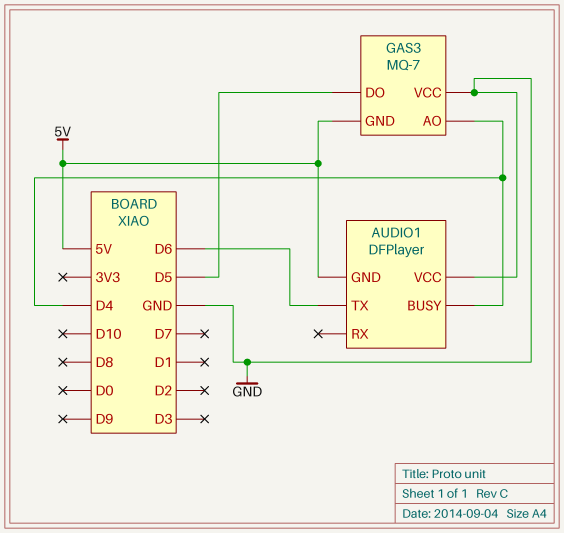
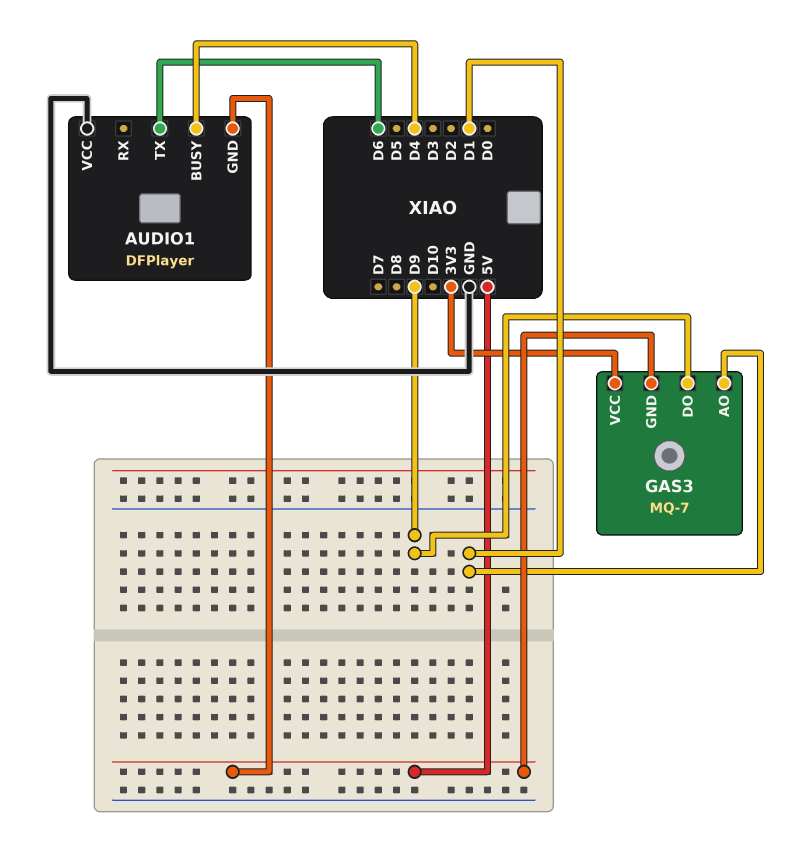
GAS3 pin AO: D4 -> D1
GAS3 pin DO: D5 -> D9
GAS3 pin VCC: GND -> 3V3

